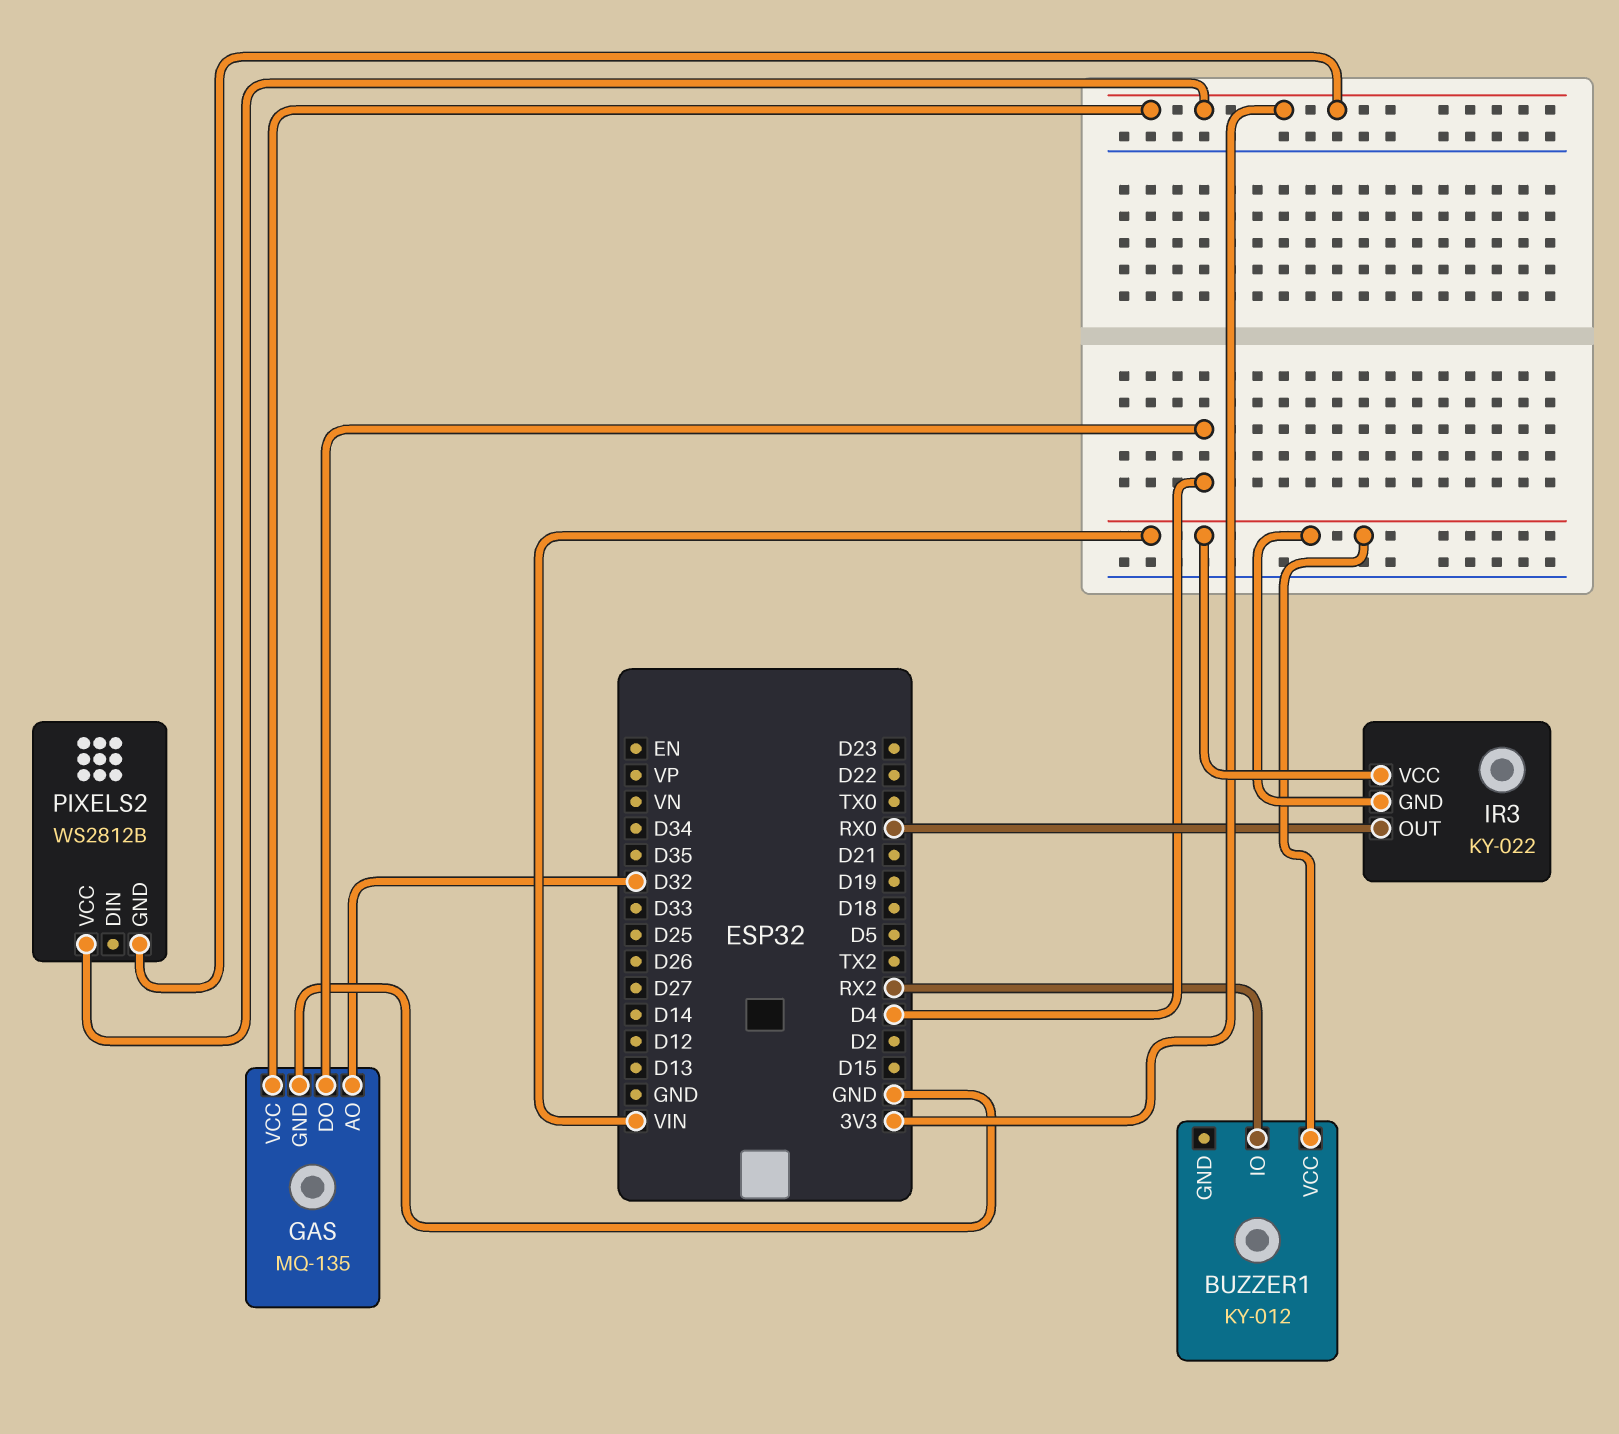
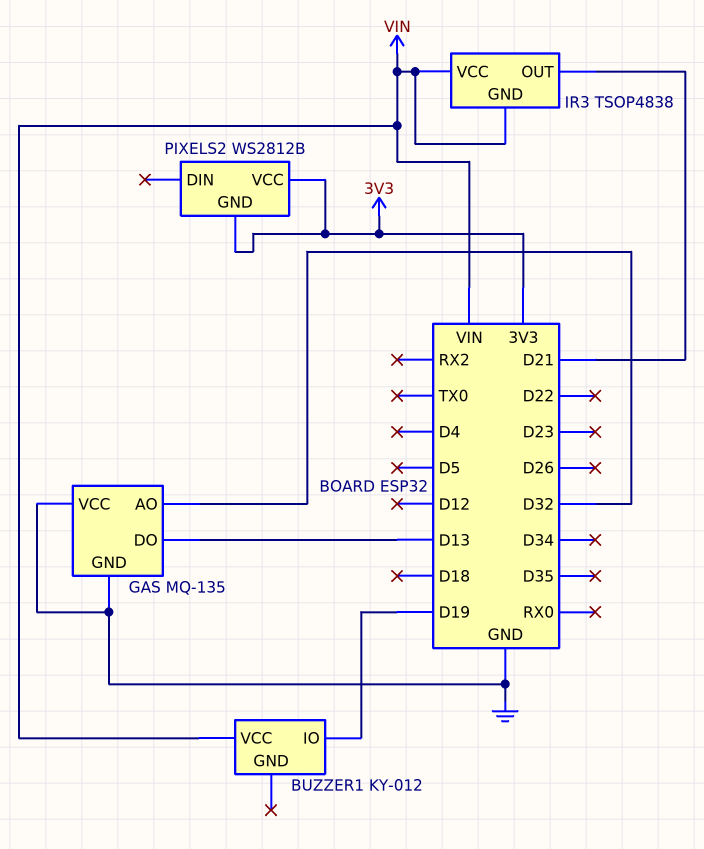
BUZZER1 pin IO: RX2 -> D19
GAS pin DO: D4 -> D13
GAS pin VCC: 3V3 -> GND
IR3: KY-022 -> TSOP4838
IR3 pin OUT: RX0 -> D21

